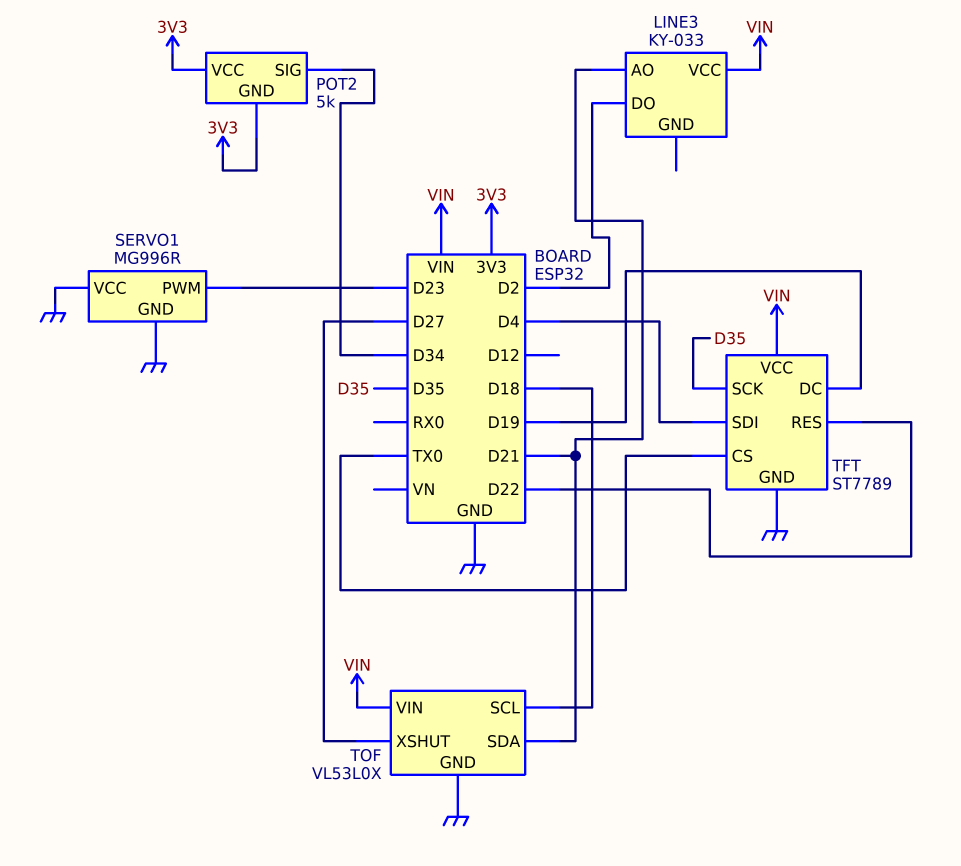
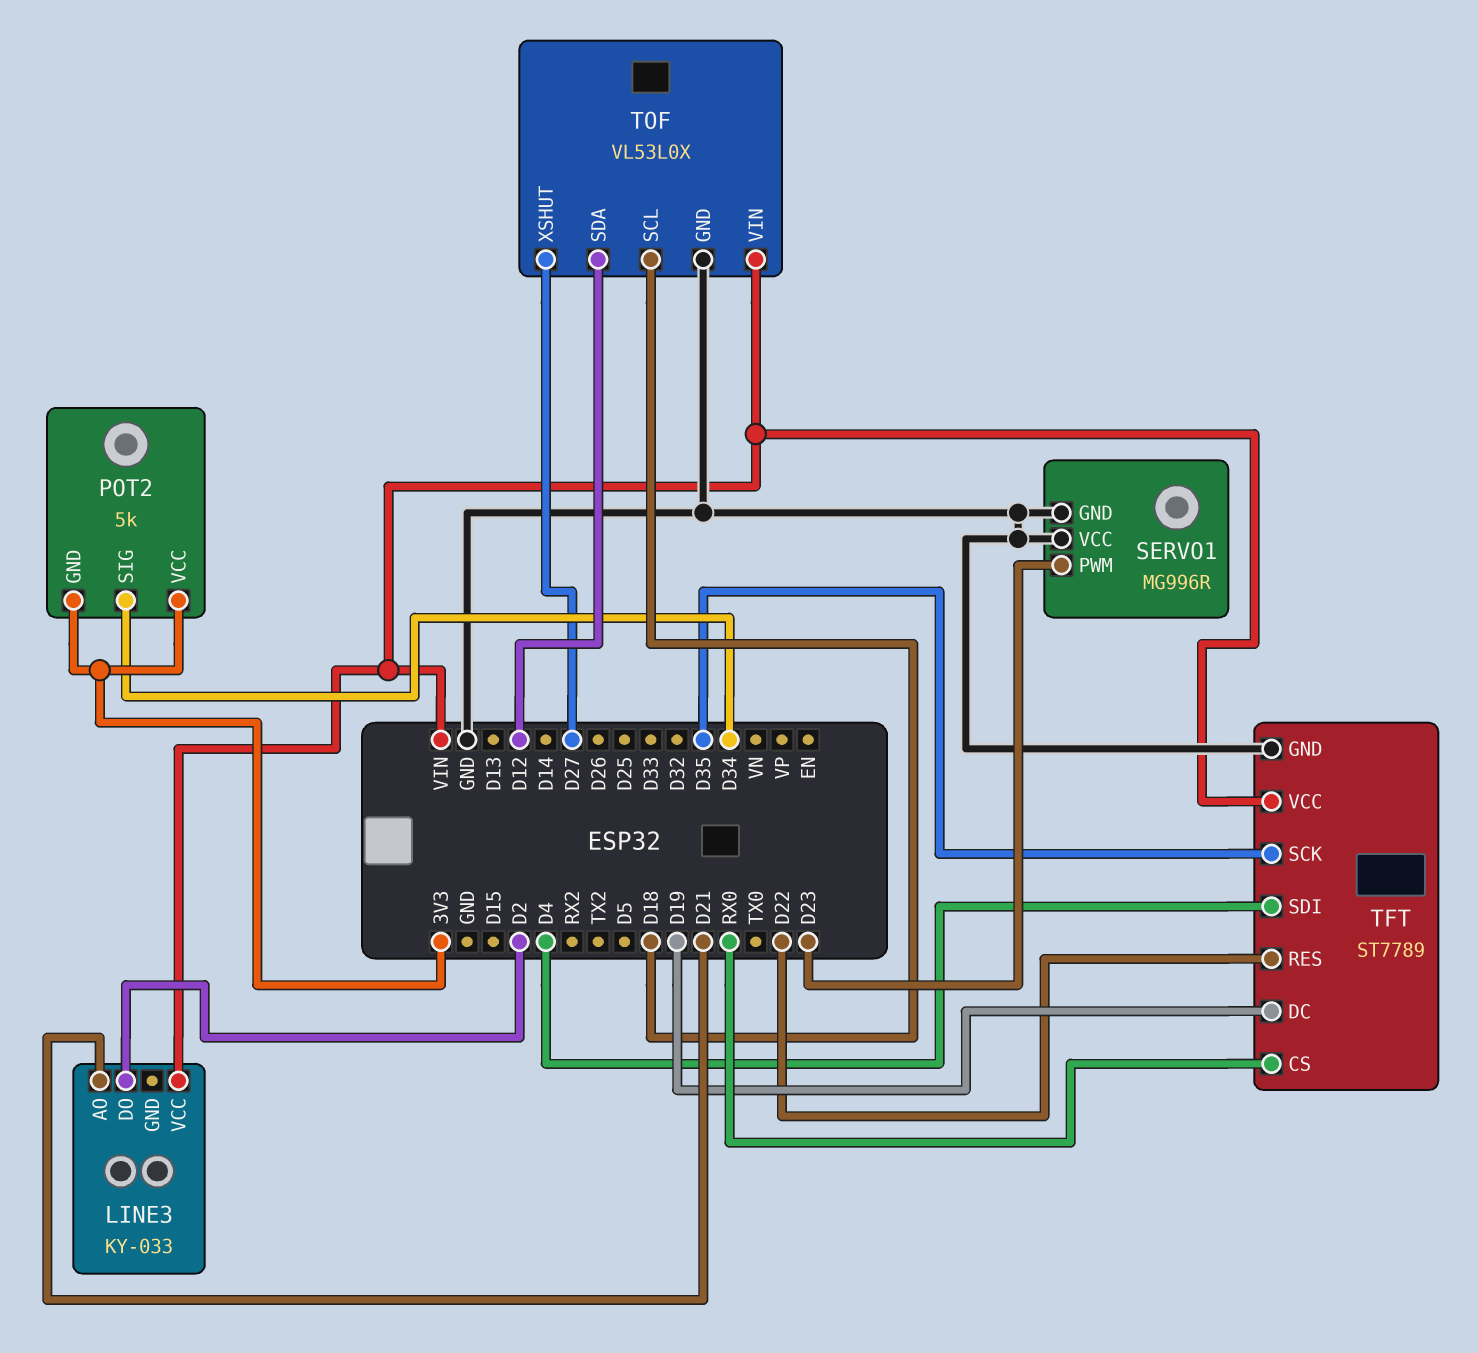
TFT pin CS: TX0 -> RX0
TOF pin SDA: D21 -> D12

